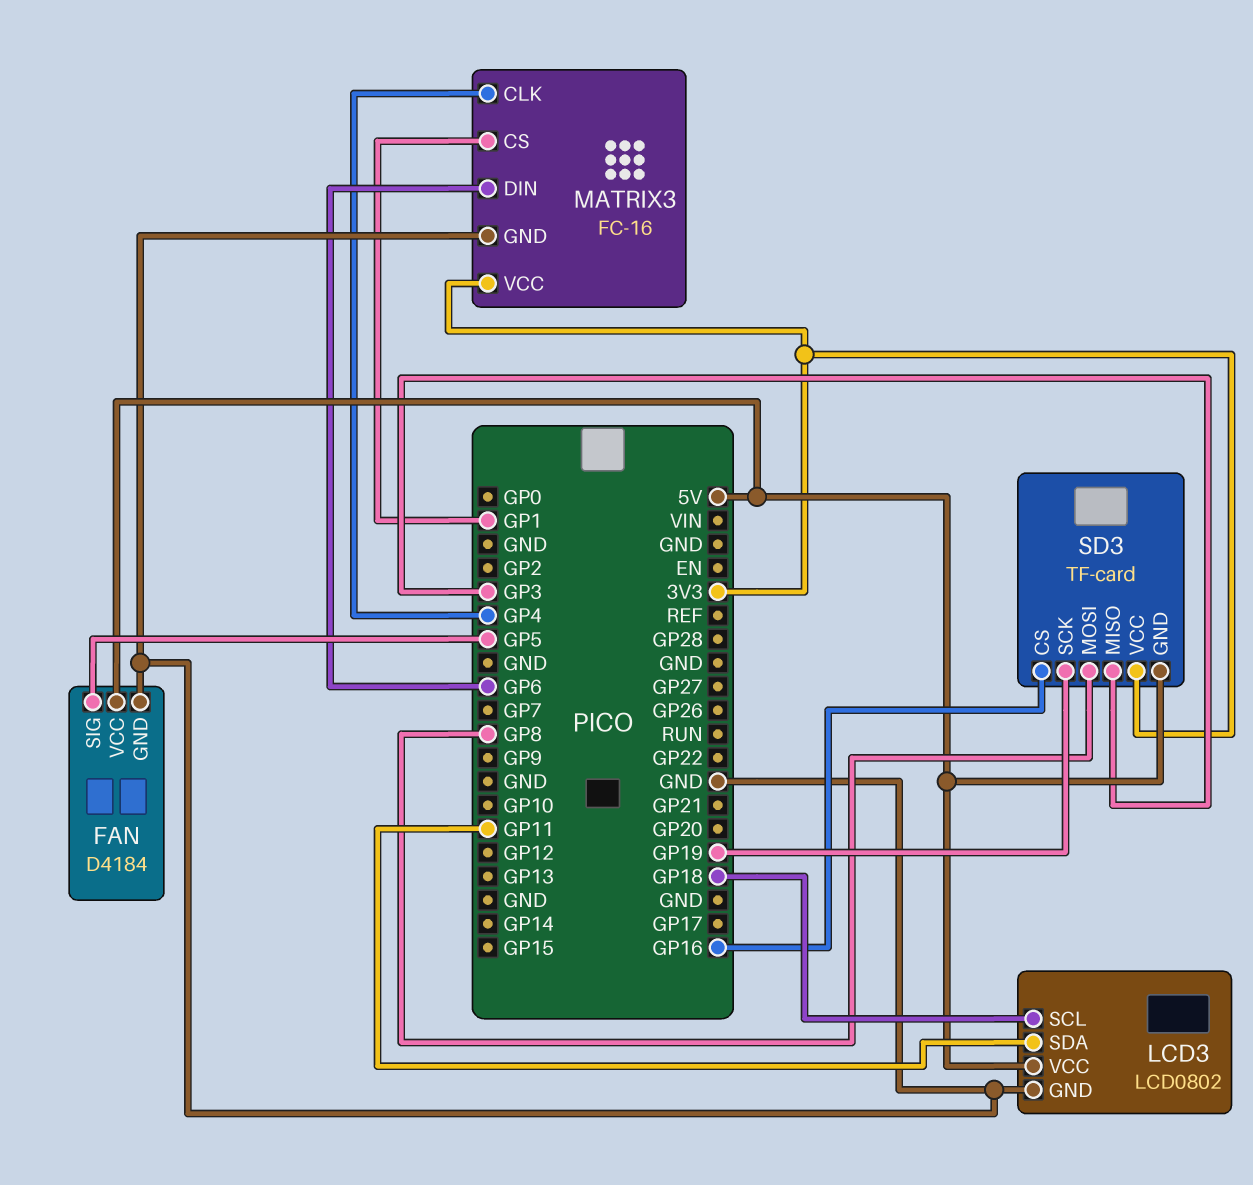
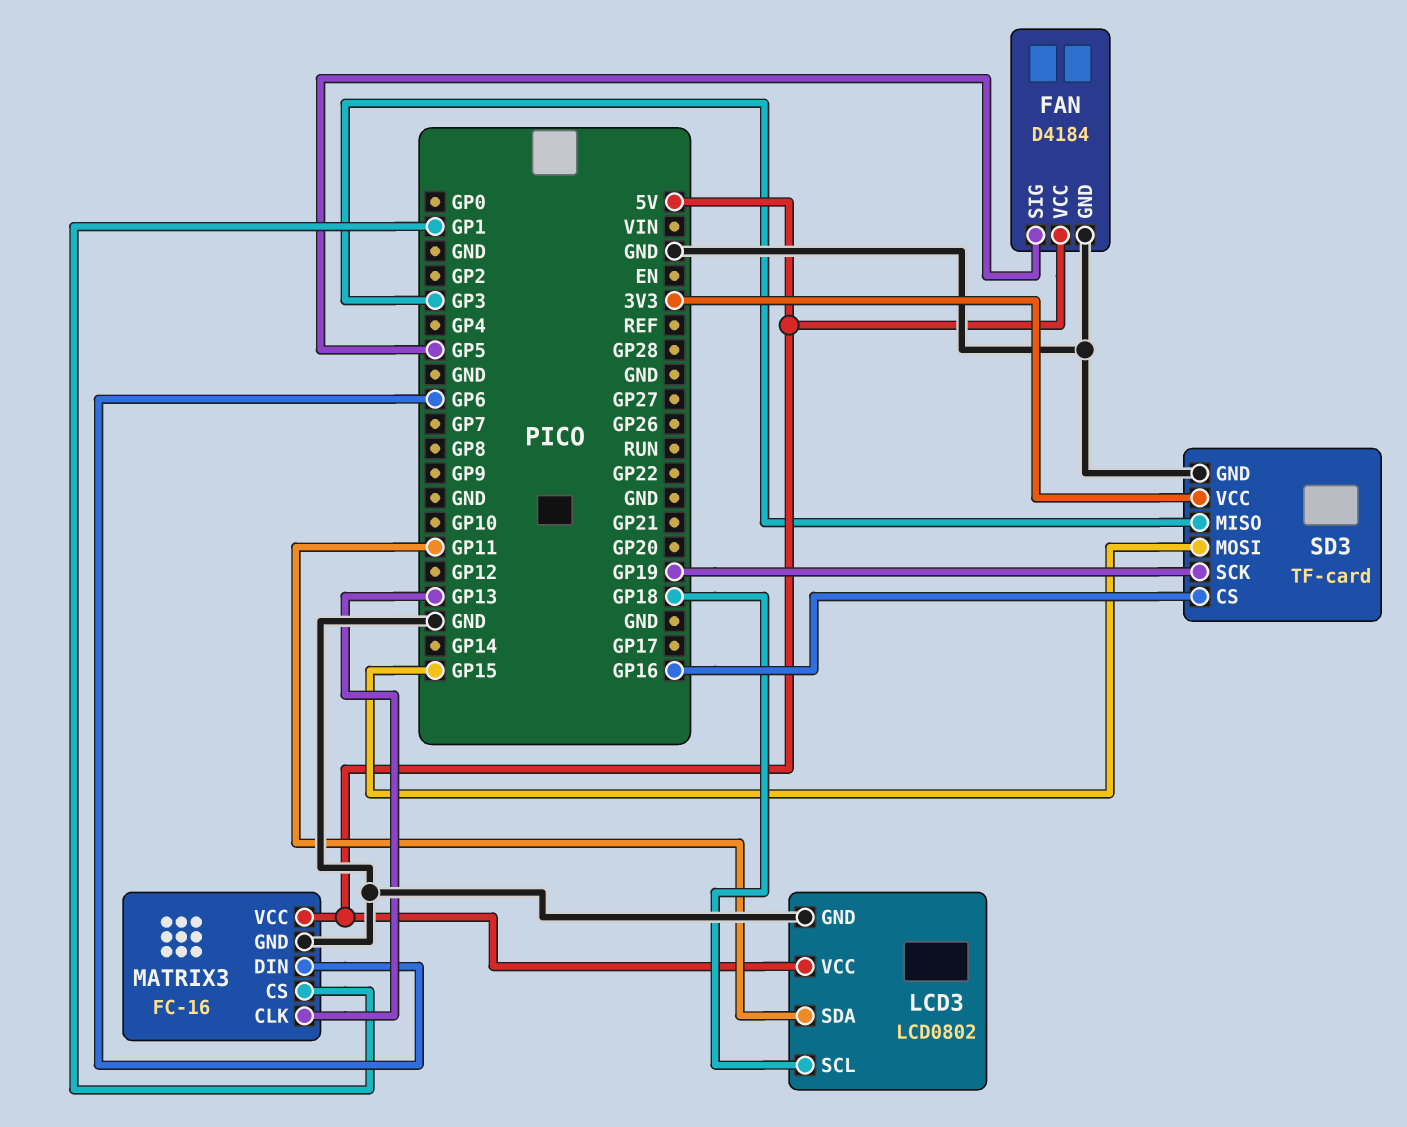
MATRIX3 pin CLK: GP4 -> GP13
MATRIX3 pin VCC: 3V3 -> 5V
SD3 pin GND: 5V -> GND
SD3 pin MOSI: GP8 -> GP15

